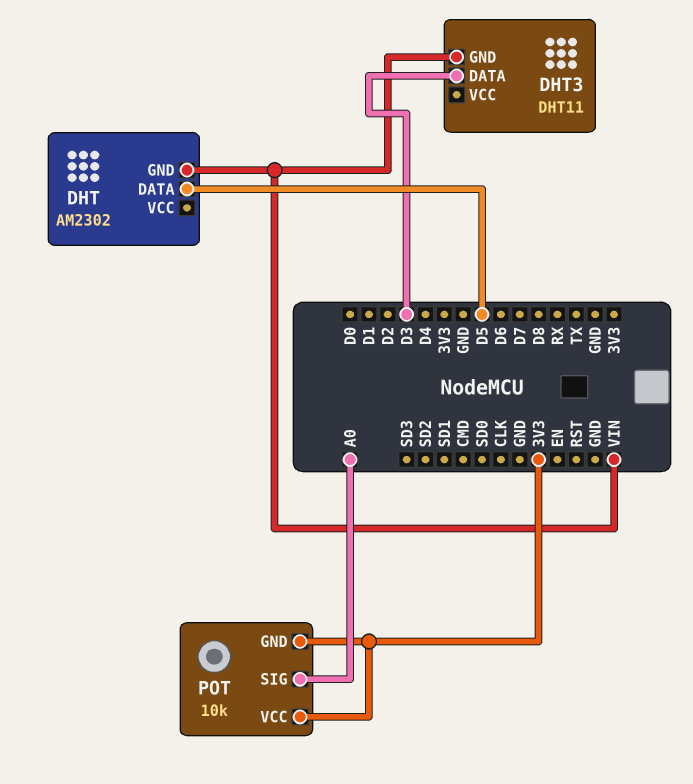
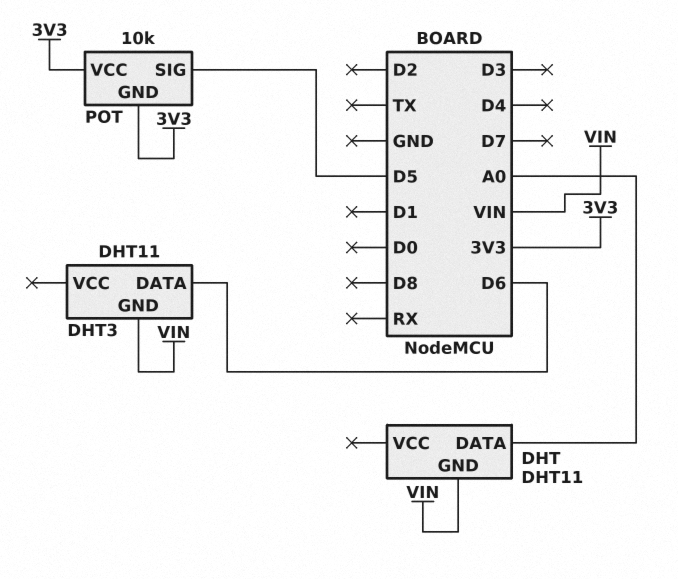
DHT: AM2302 -> DHT11
DHT pin DATA: D5 -> A0
DHT3 pin DATA: D3 -> D6
POT pin SIG: A0 -> D5

